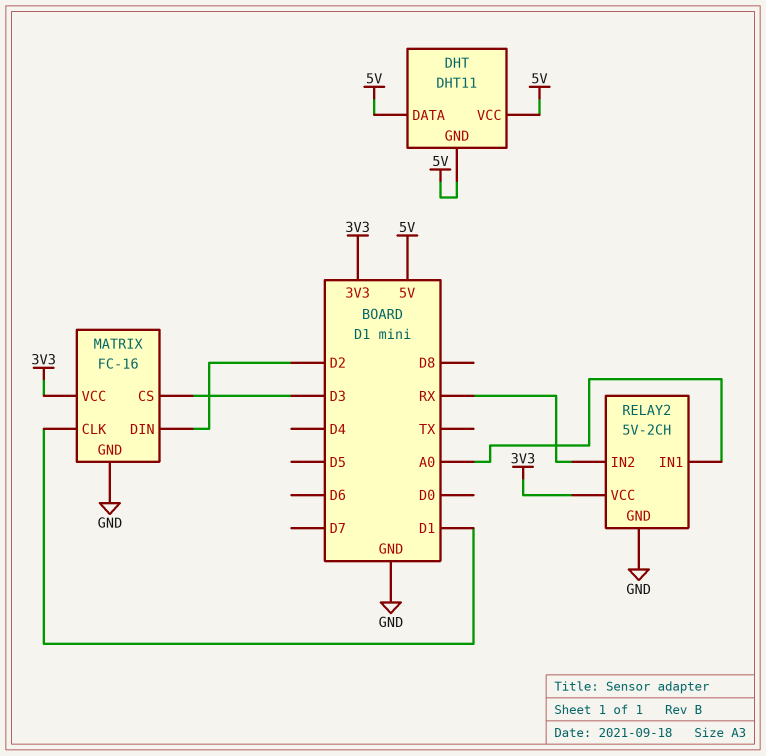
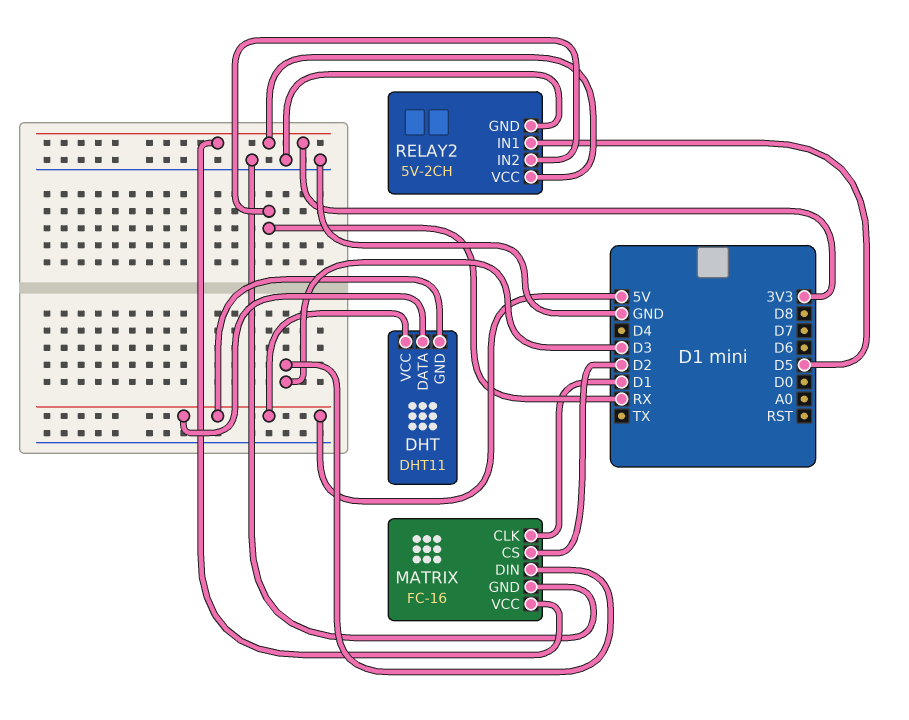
MATRIX pin CS: D3 -> D2
MATRIX pin DIN: D2 -> D3
RELAY2 pin IN1: A0 -> D5

